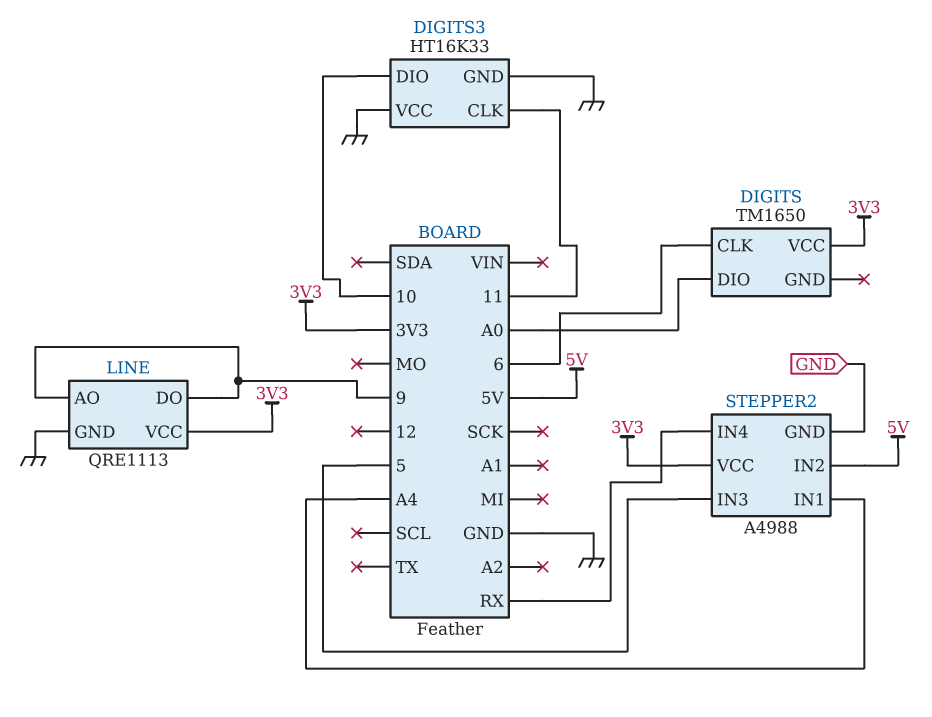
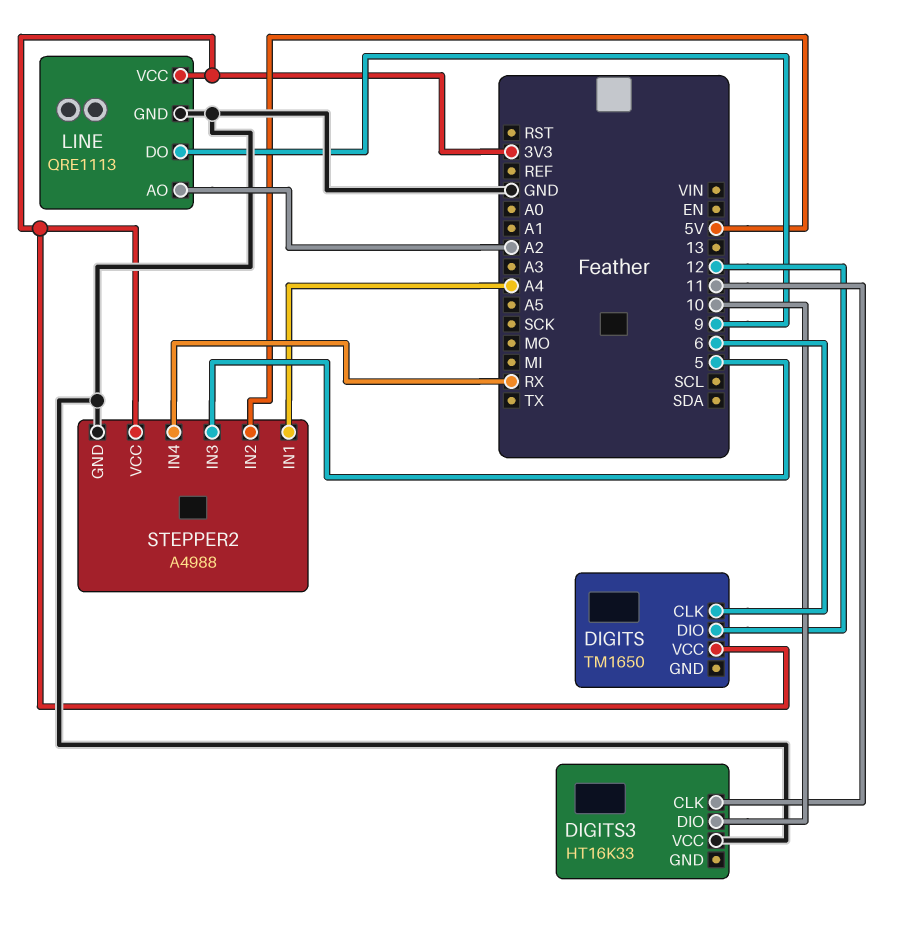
DIGITS pin DIO: A0 -> 12
DIGITS3 pin GND: GND -> none
LINE pin AO: 9 -> A2

